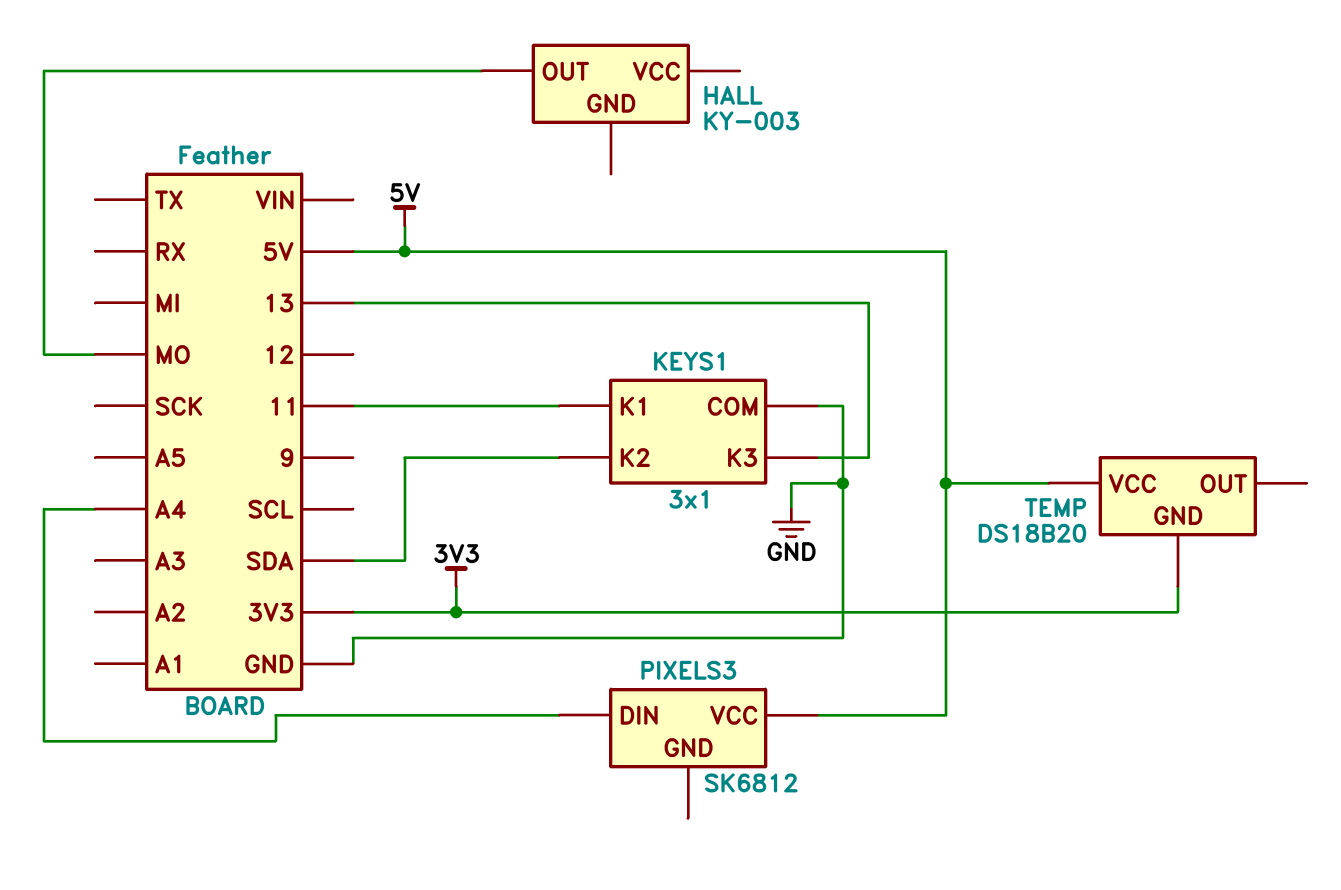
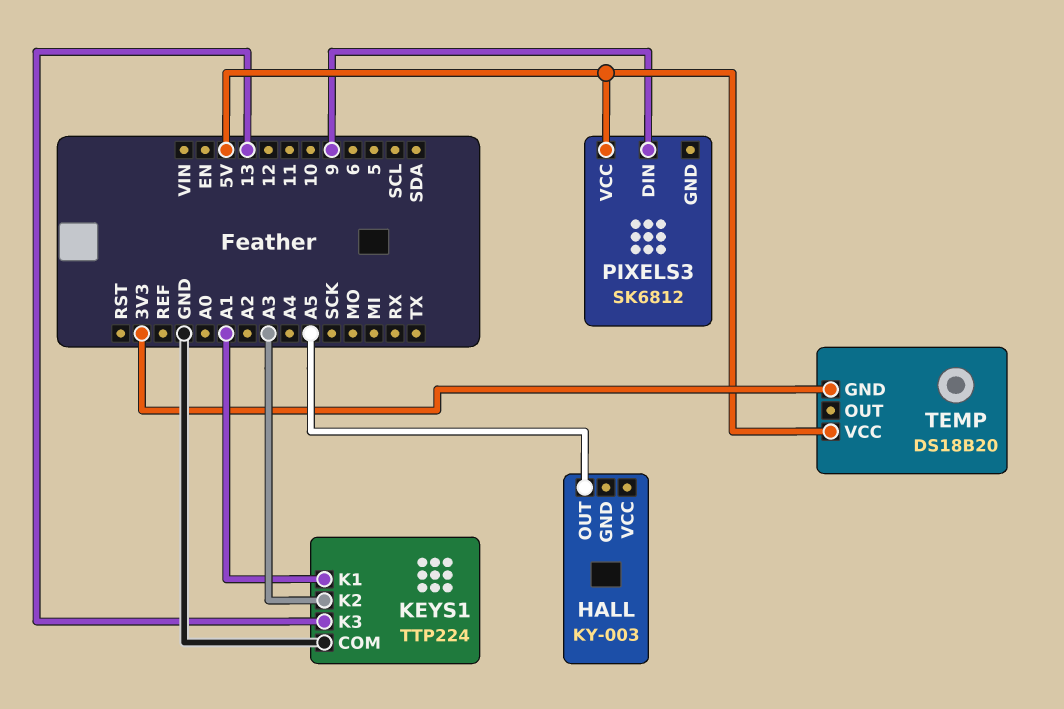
HALL pin OUT: MO -> A5
KEYS1: 3x1 -> TTP224
KEYS1 pin K1: 11 -> A1
KEYS1 pin K2: SDA -> A3
PIXELS3 pin DIN: A4 -> 9

